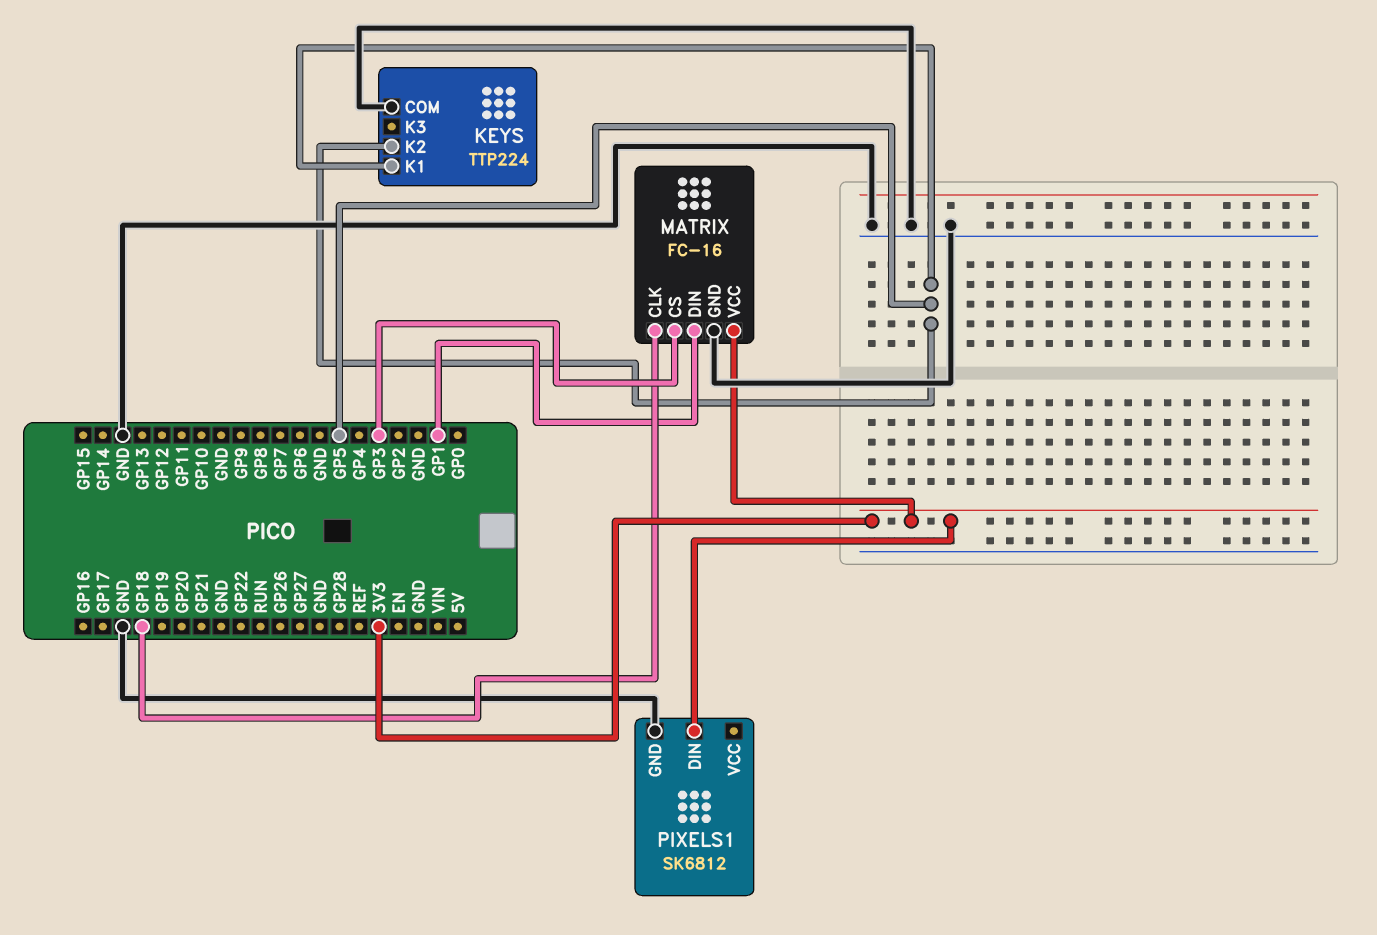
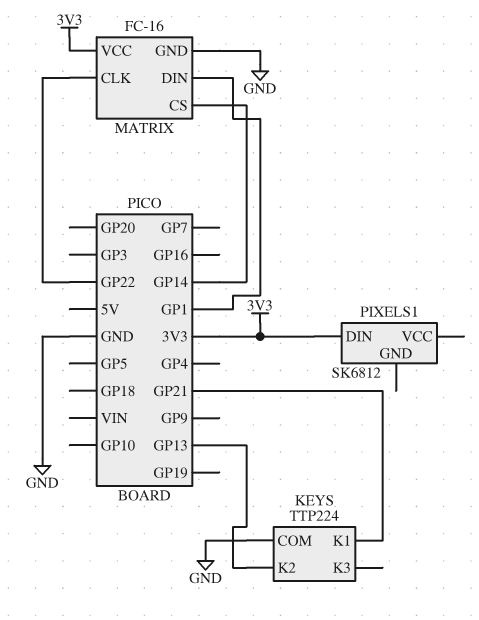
KEYS pin K1: GP5 -> GP21
KEYS pin K2: GP5 -> GP13
MATRIX pin CLK: GP18 -> GP22
MATRIX pin CS: GP3 -> GP14
PIXELS1 pin GND: GND -> none

